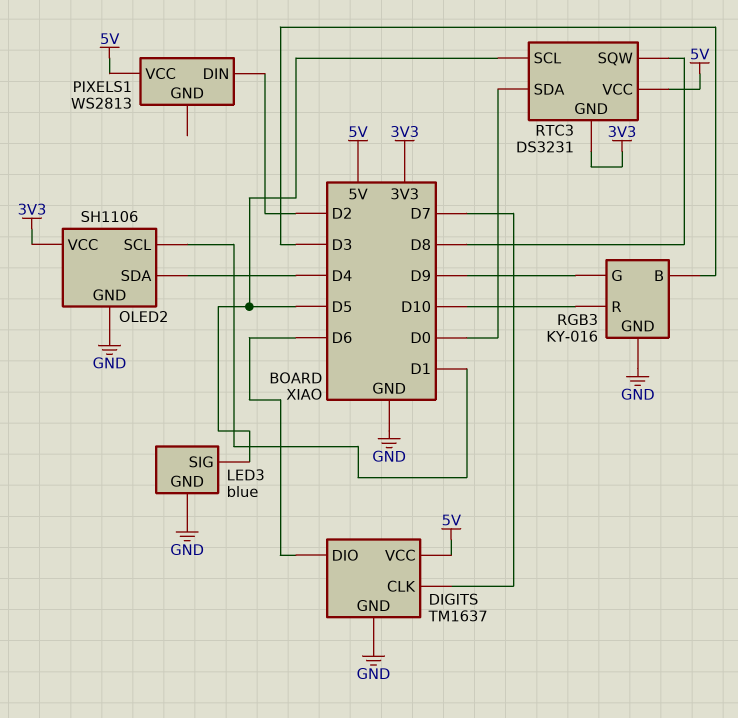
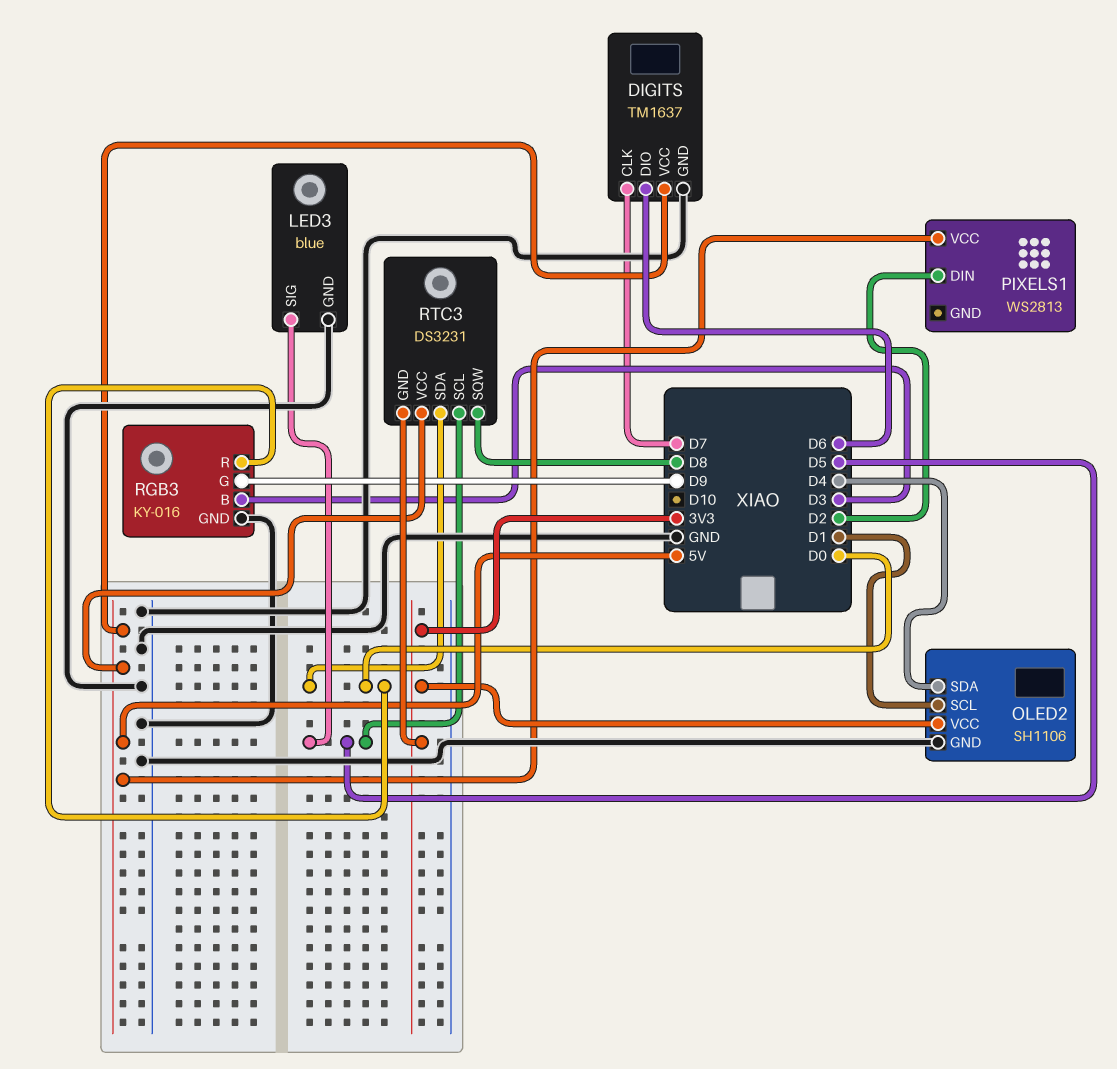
RGB3 pin R: D10 -> D0

